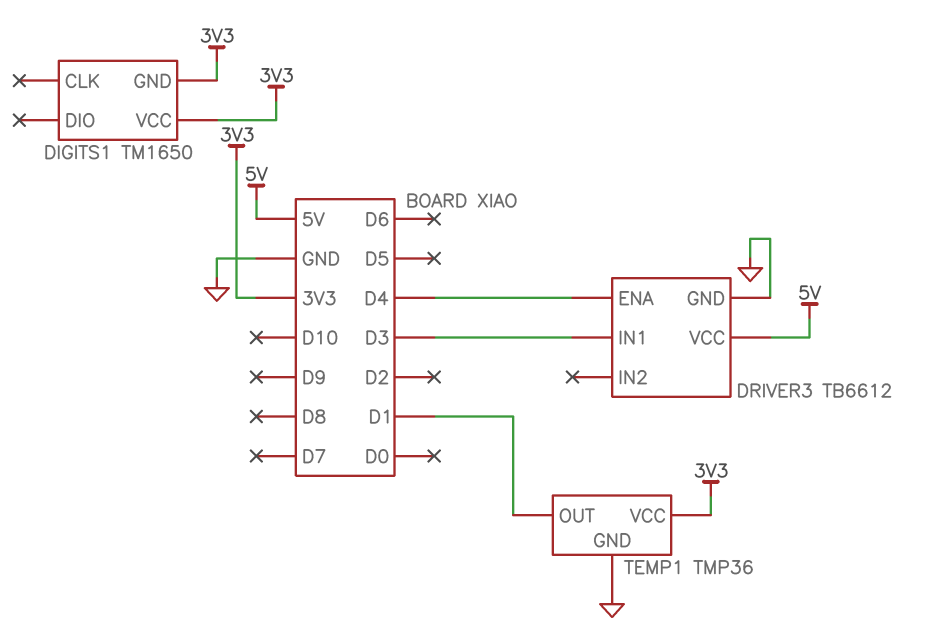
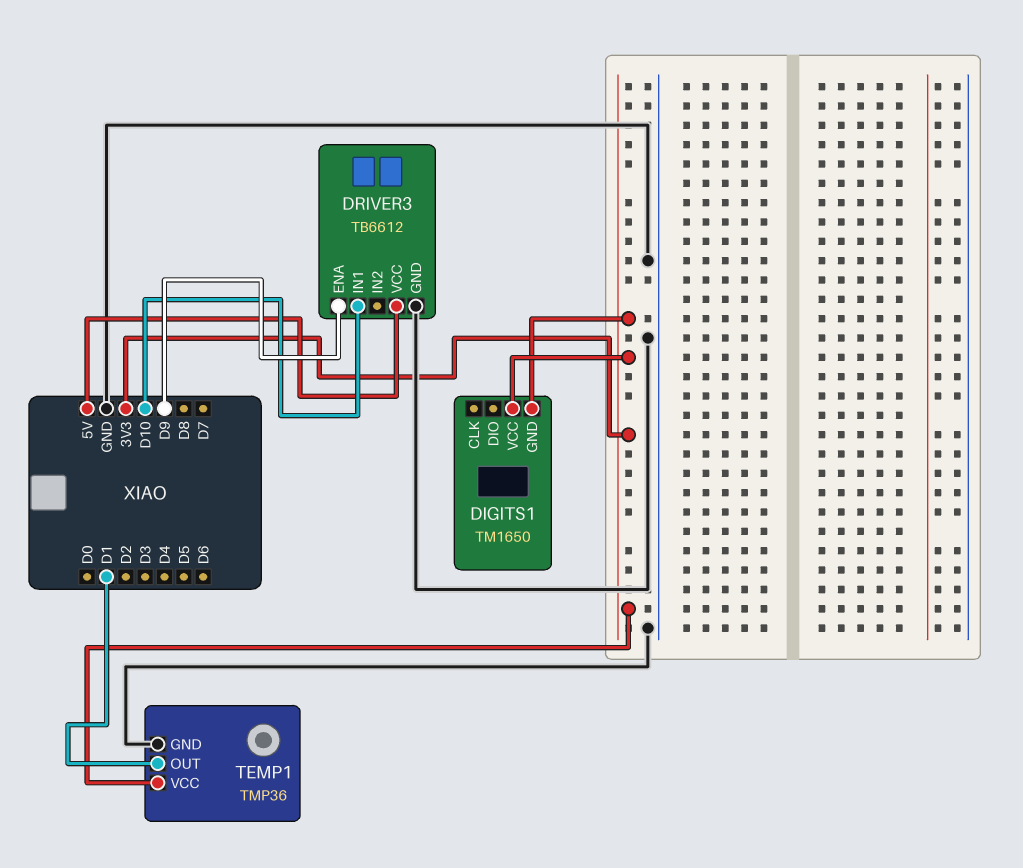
DRIVER3 pin ENA: D4 -> D9
DRIVER3 pin IN1: D3 -> D10

